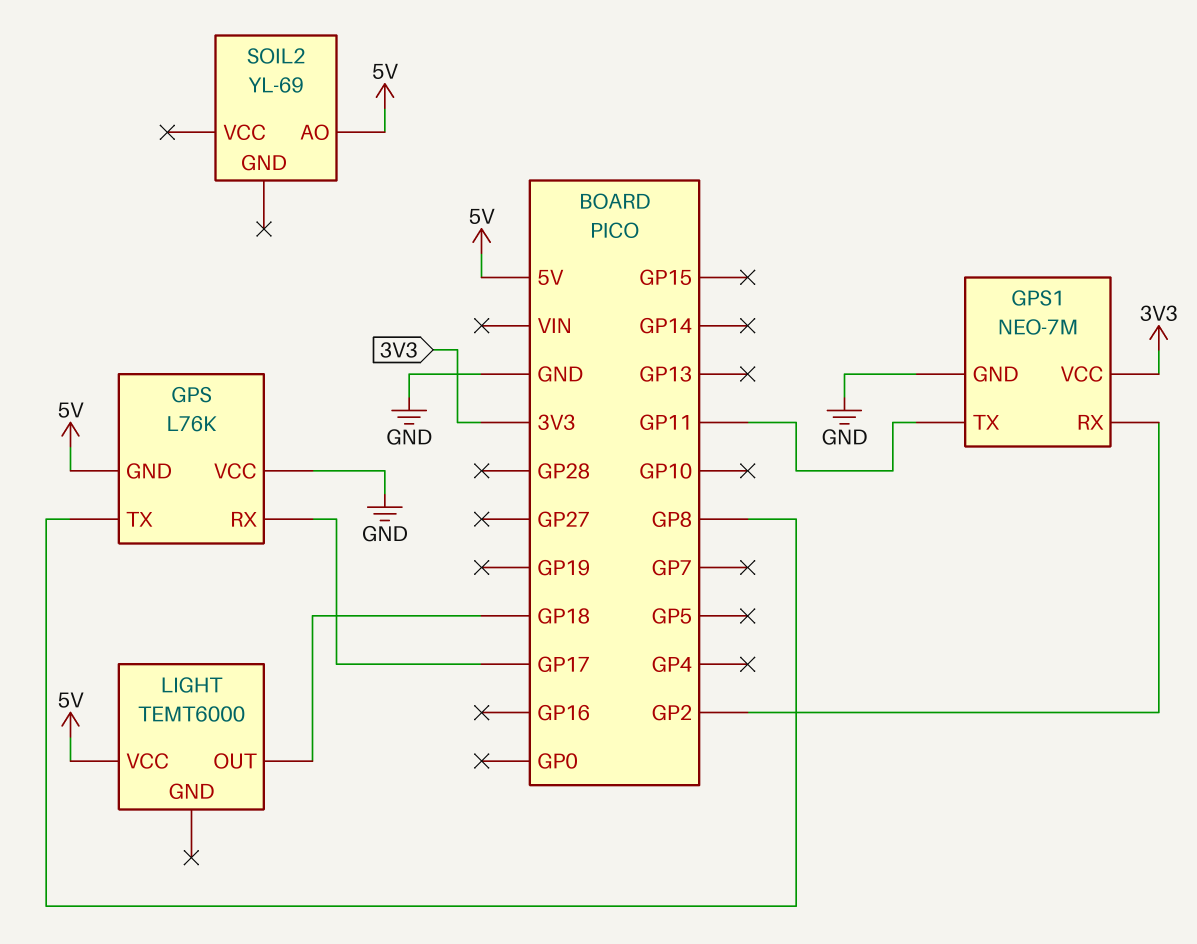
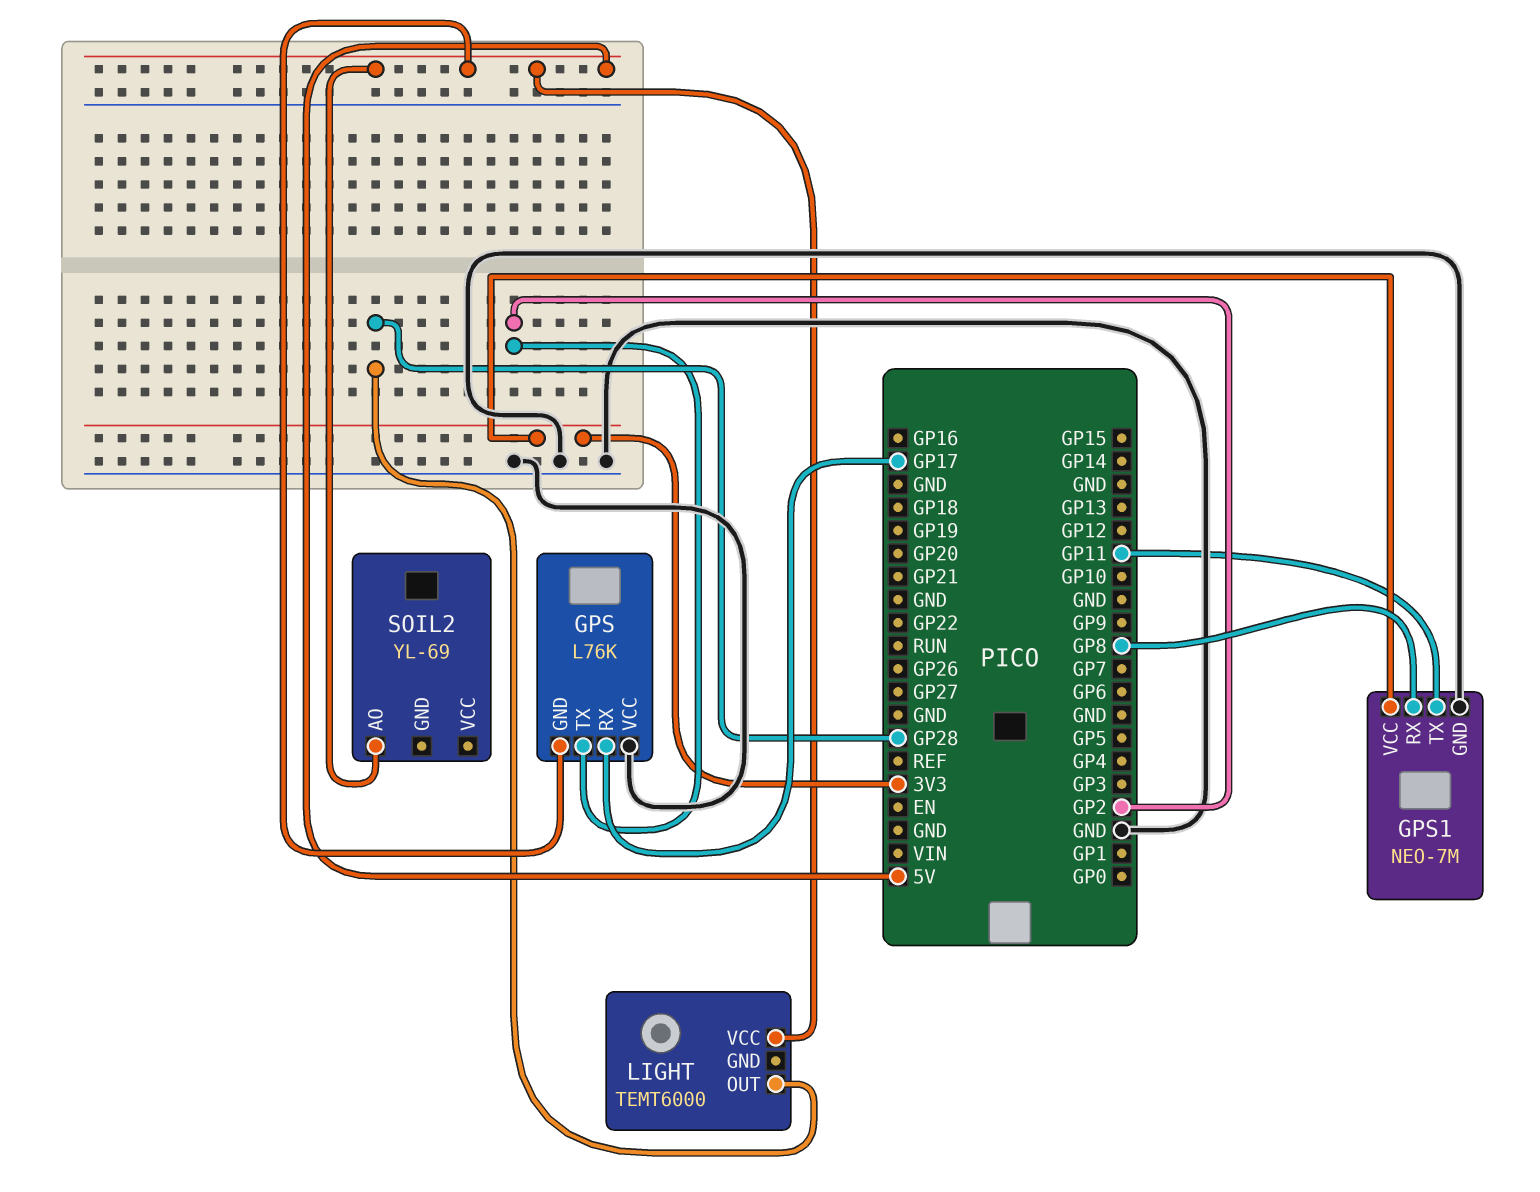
GPS pin TX: GP8 -> GP2
GPS1 pin RX: GP2 -> GP8
LIGHT pin OUT: GP18 -> GP28

